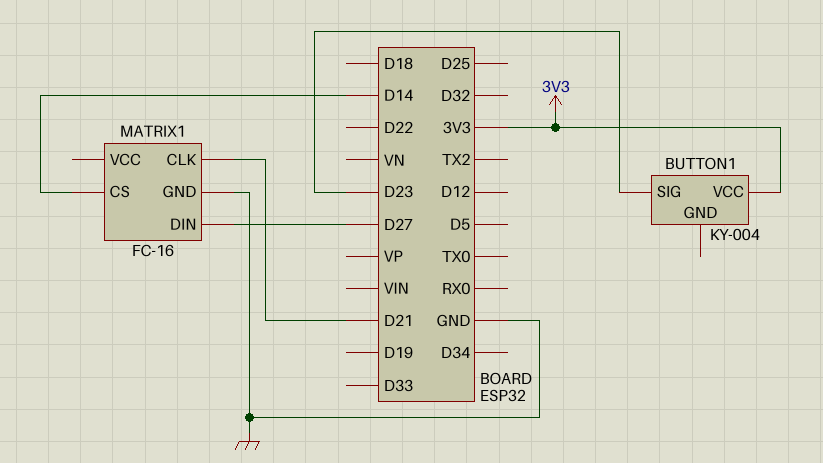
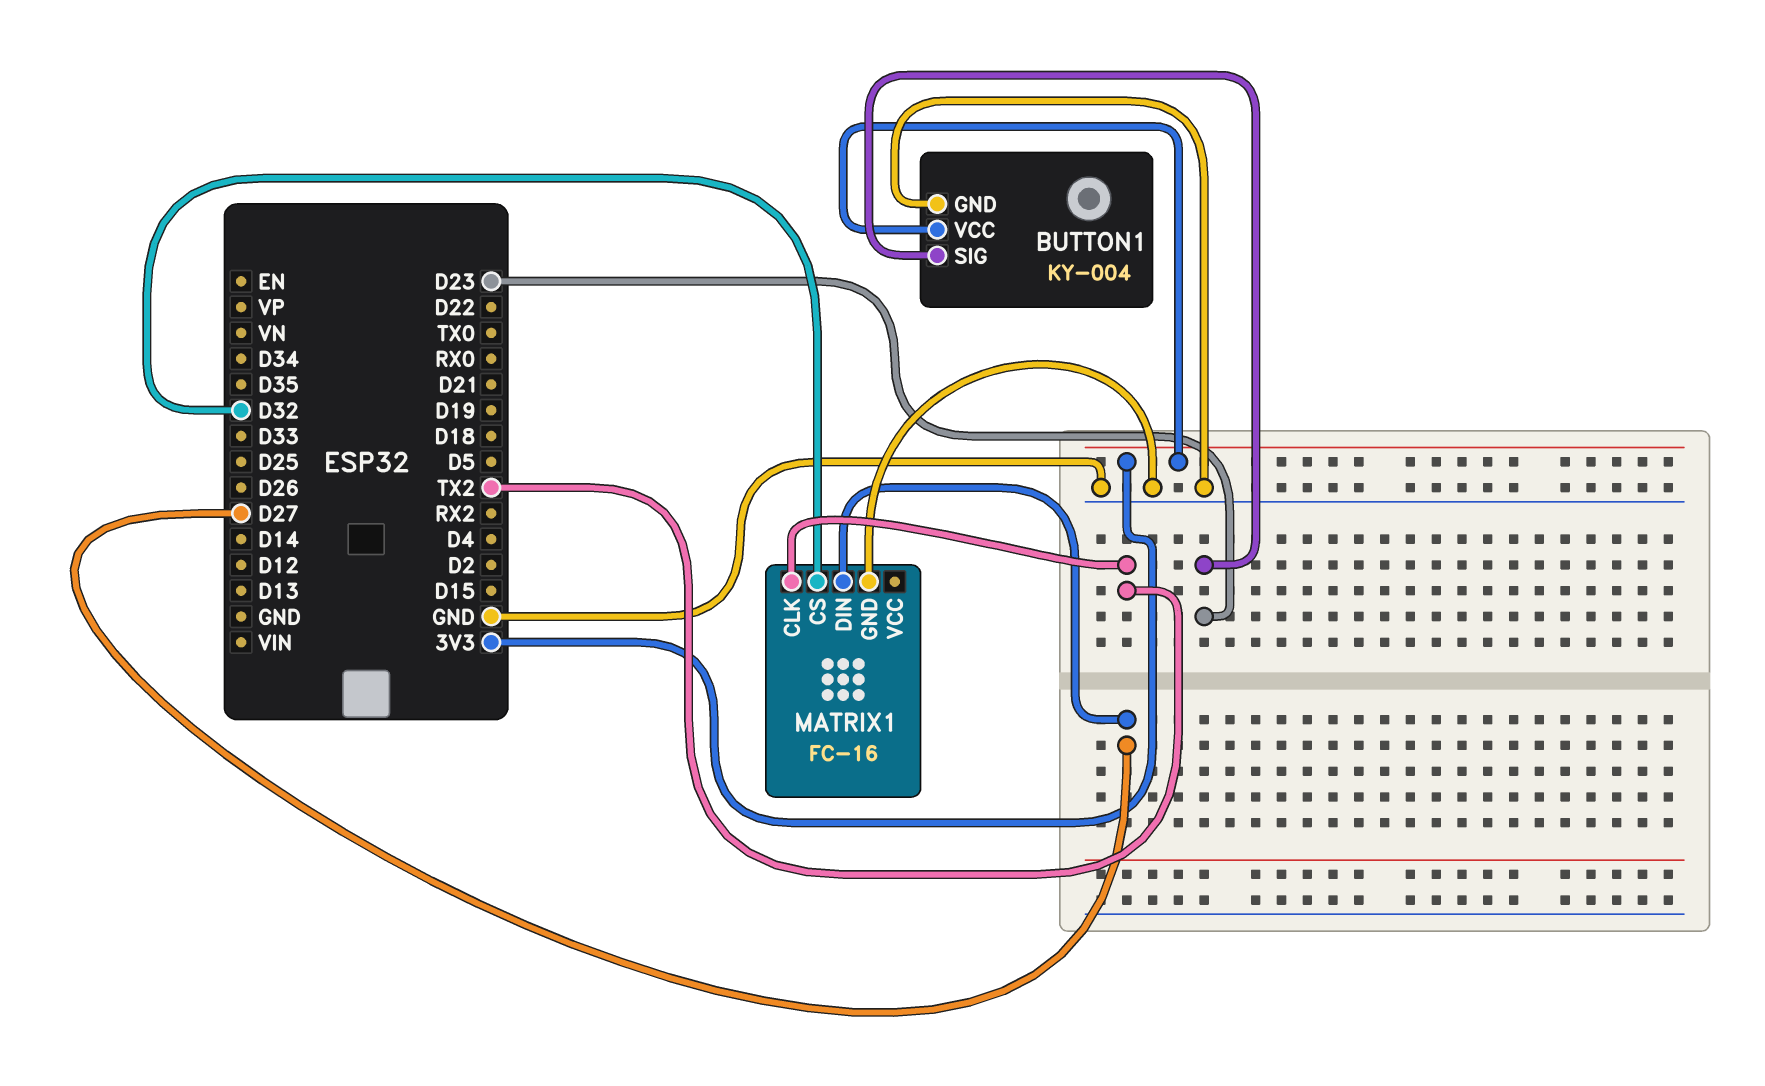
BUTTON1 pin GND: none -> GND
MATRIX1 pin CLK: D21 -> TX2
MATRIX1 pin CS: D14 -> D32

